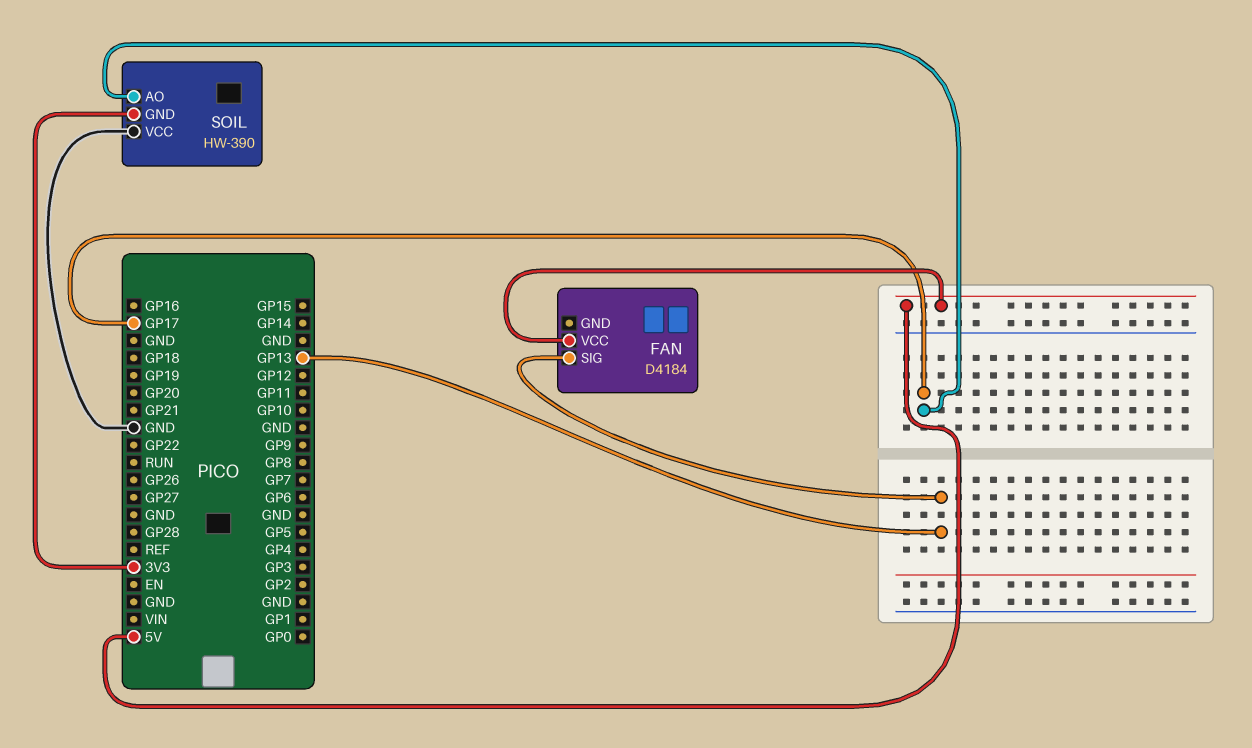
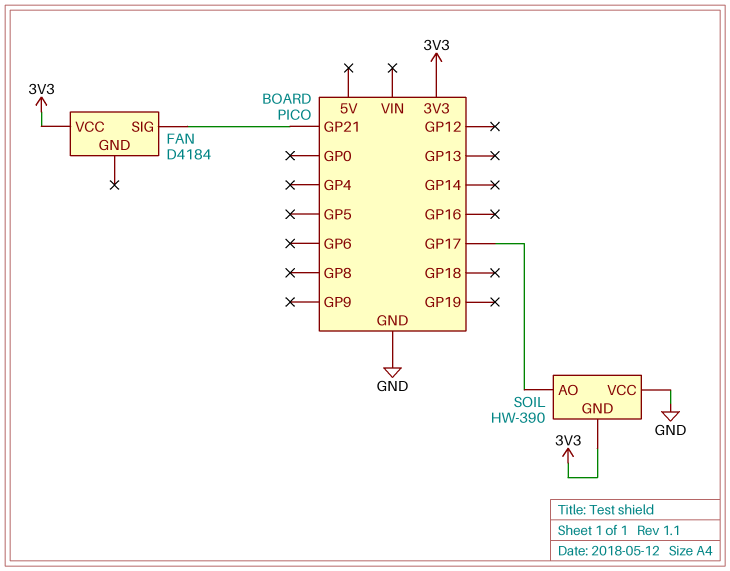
FAN pin SIG: GP13 -> GP21
FAN pin VCC: 5V -> 3V3

